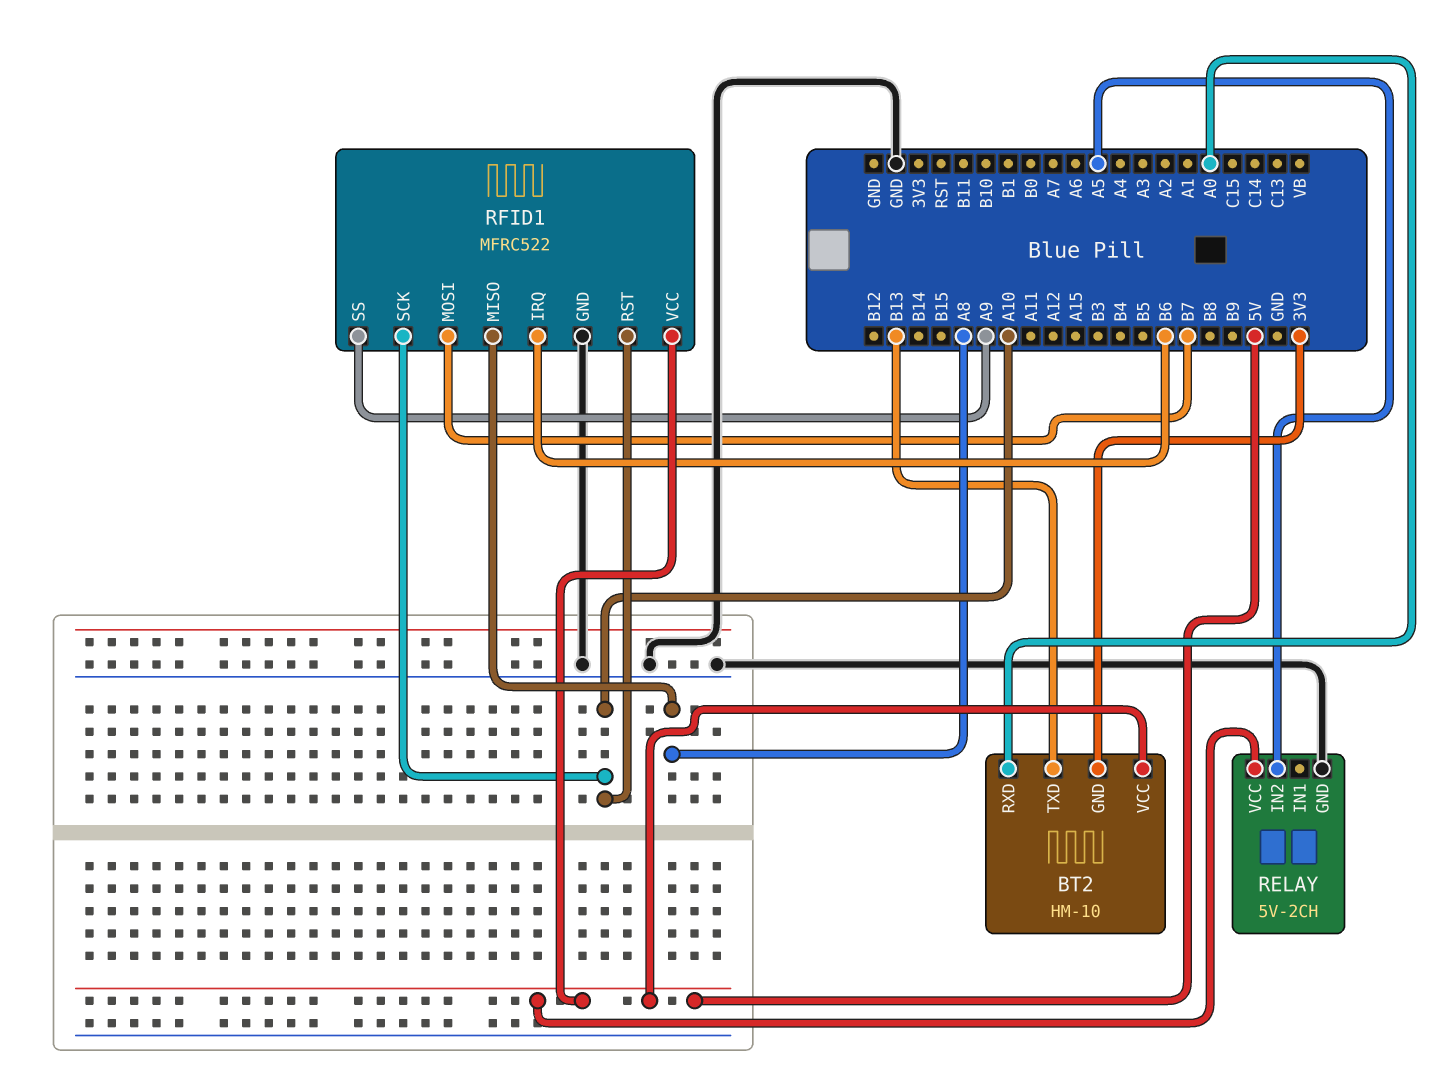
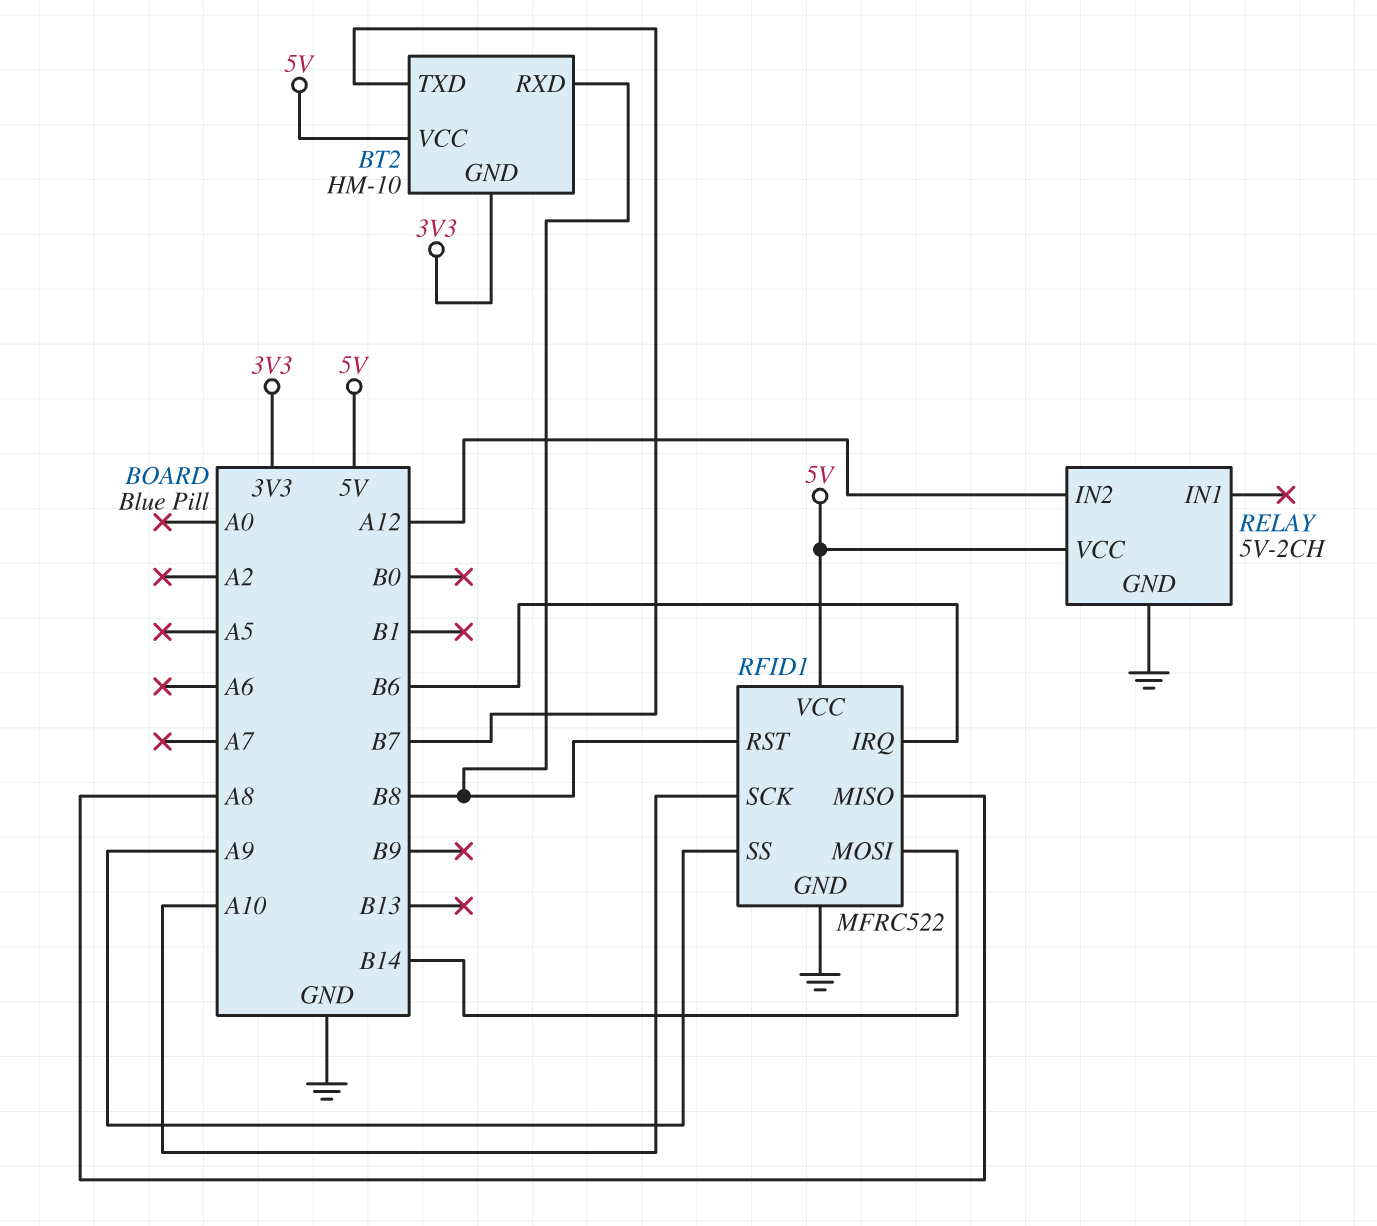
BT2 pin RXD: A0 -> B8
BT2 pin TXD: B13 -> B7
RELAY pin IN2: A5 -> A12
RFID1 pin MOSI: B7 -> B14
RFID1 pin RST: A10 -> B8

